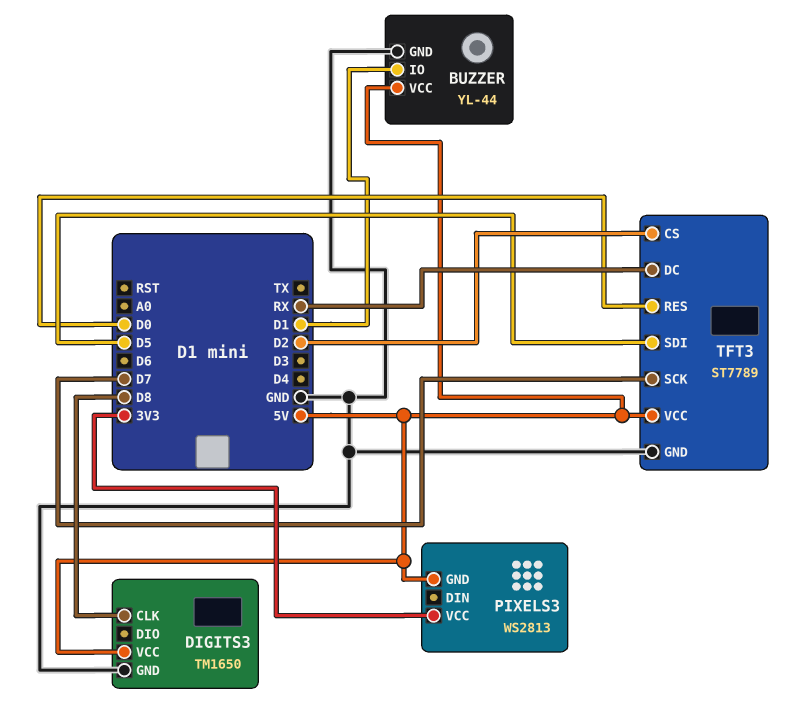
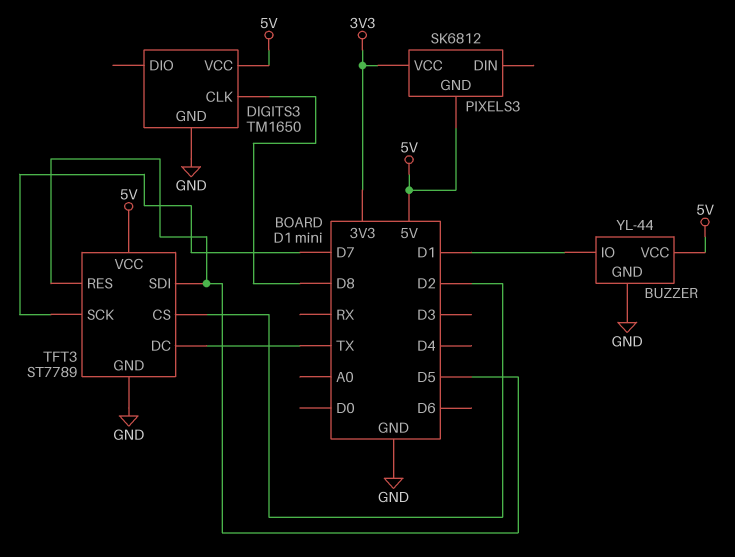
PIXELS3: WS2813 -> SK6812
TFT3 pin DC: RX -> TX
TFT3 pin RES: D0 -> D5

